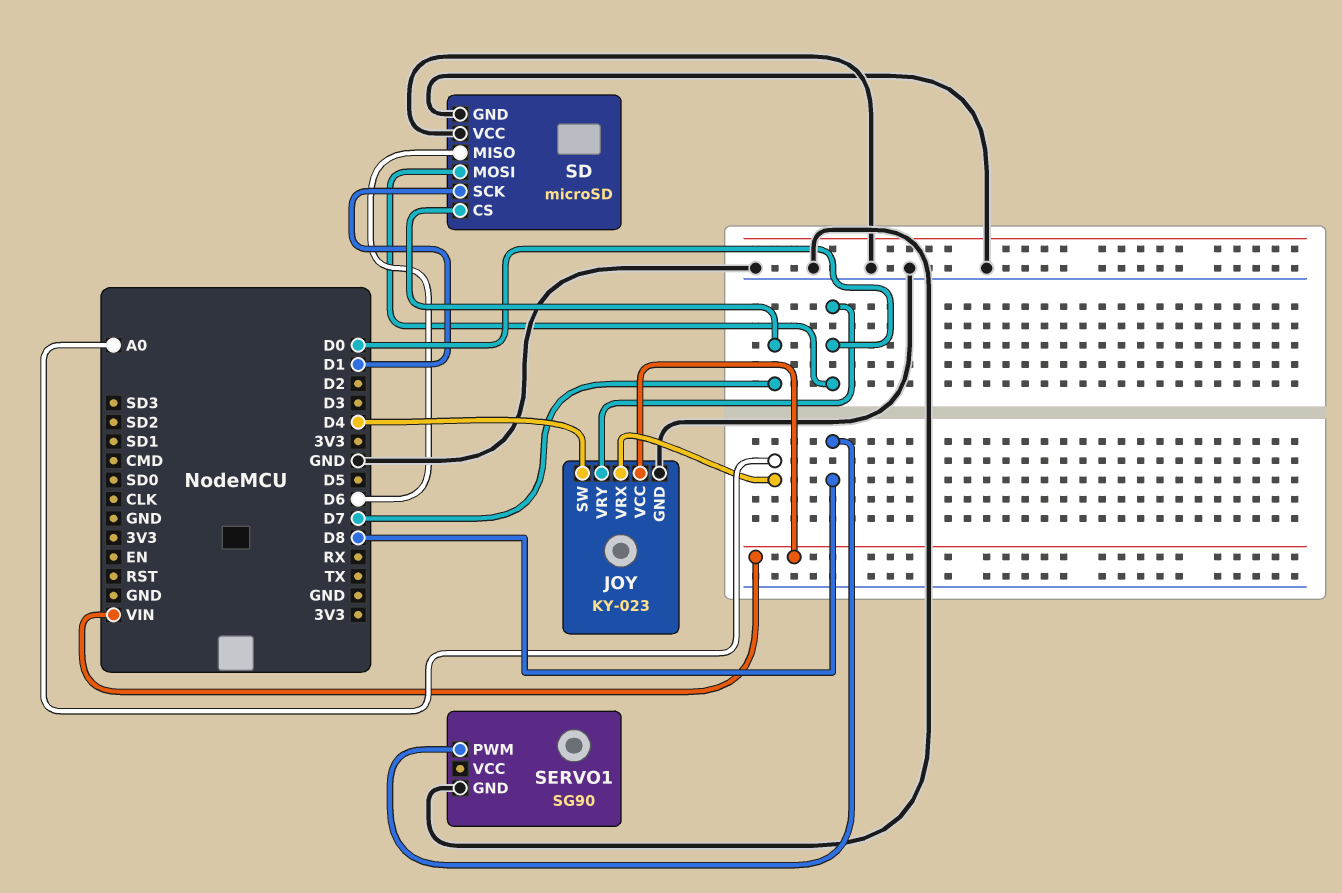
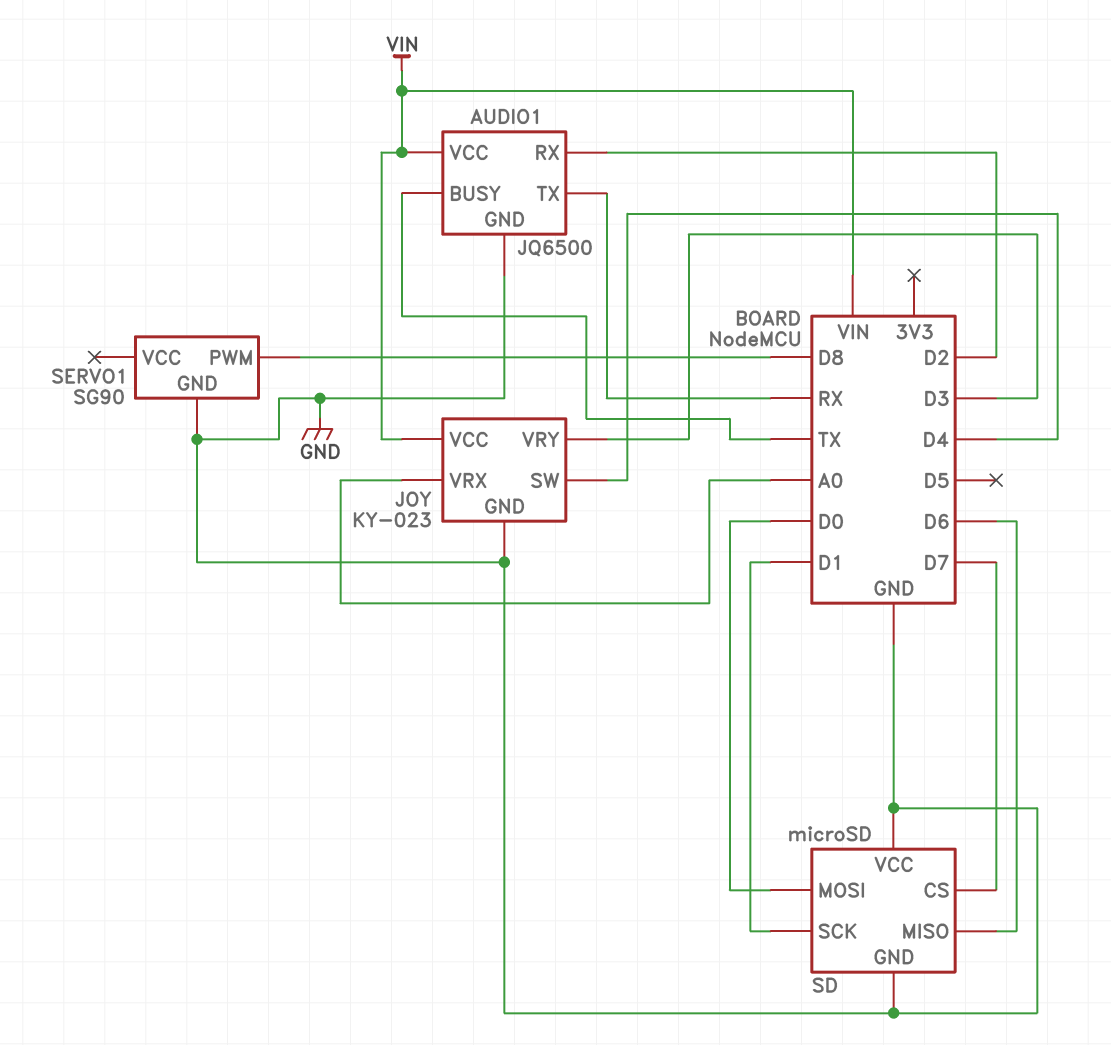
AUDIO1: none -> JQ6500
AUDIO1 pin BUSY: none -> TX
AUDIO1 pin GND: none -> GND
AUDIO1 pin RX: none -> D2
AUDIO1 pin TX: none -> RX
AUDIO1 pin VCC: none -> VIN
JOY pin VRY: D0 -> D3

